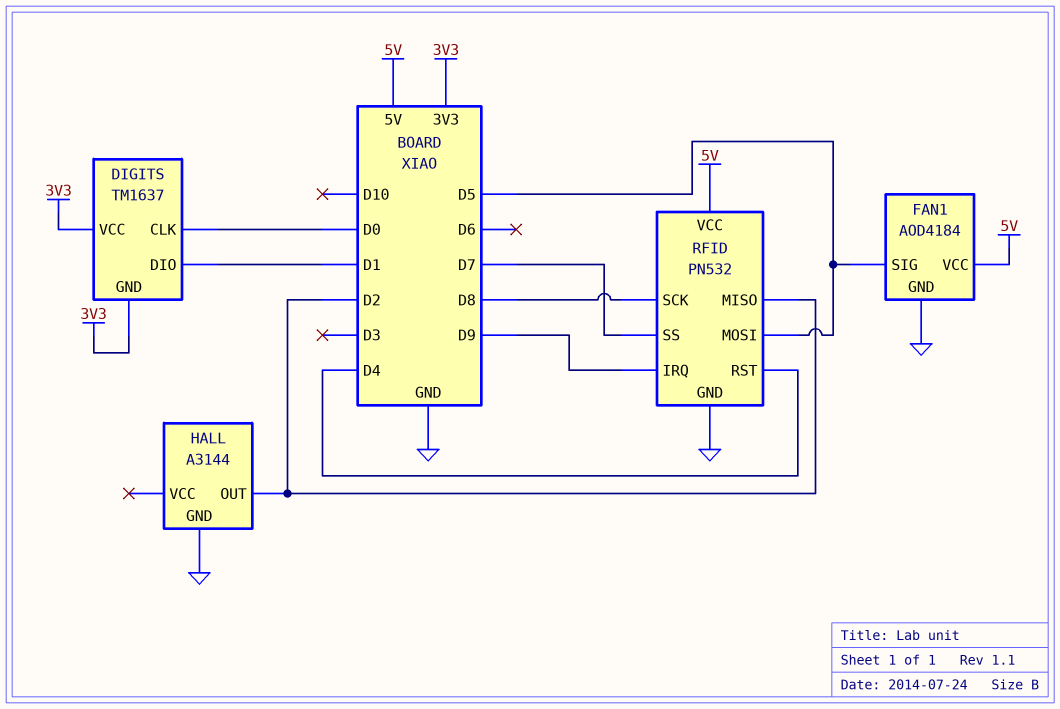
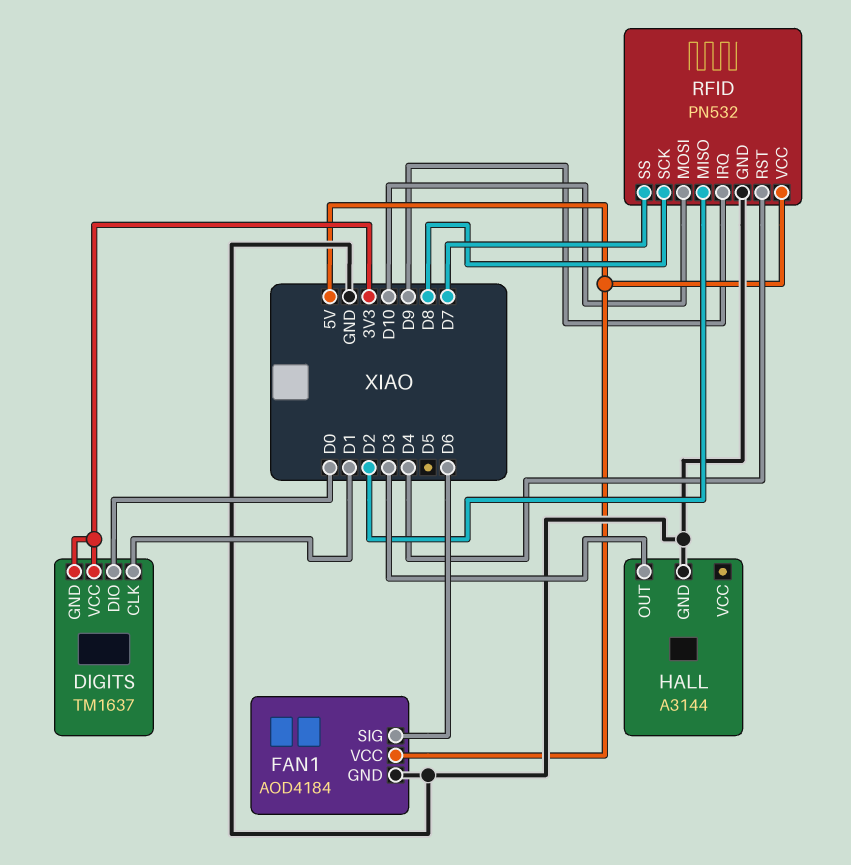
DIGITS pin CLK: D0 -> D1
DIGITS pin DIO: D1 -> D0
FAN1 pin SIG: D5 -> D6
HALL pin OUT: D2 -> D3
RFID pin MOSI: D5 -> D10

